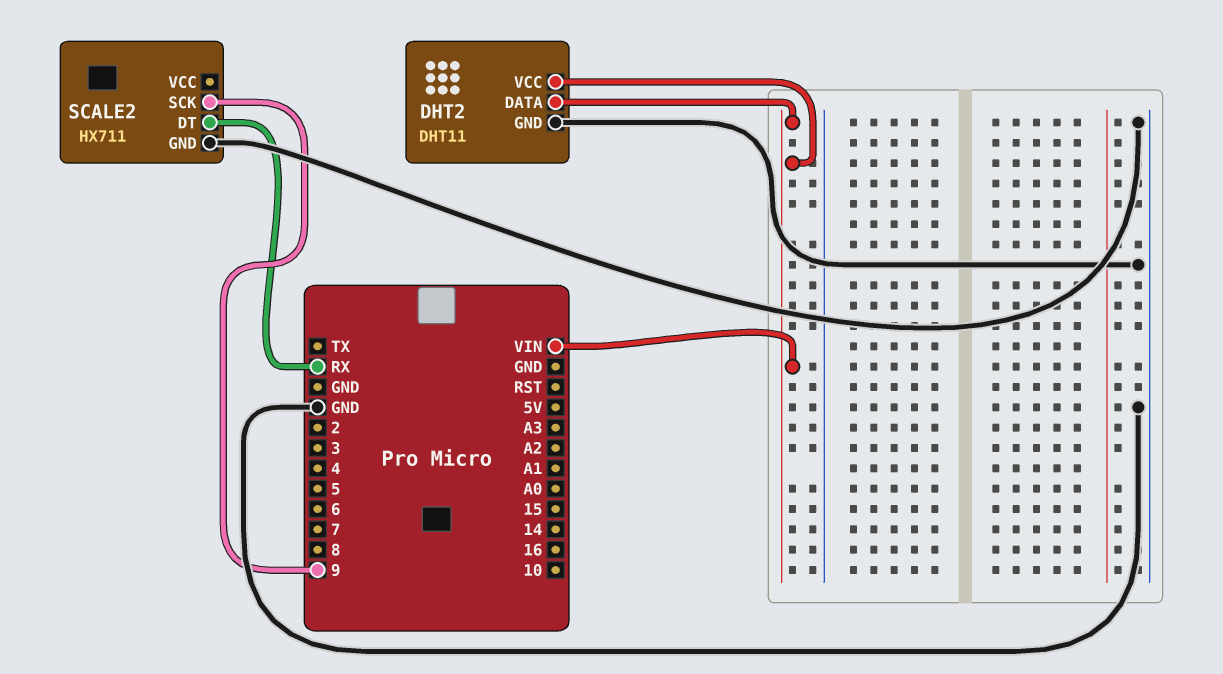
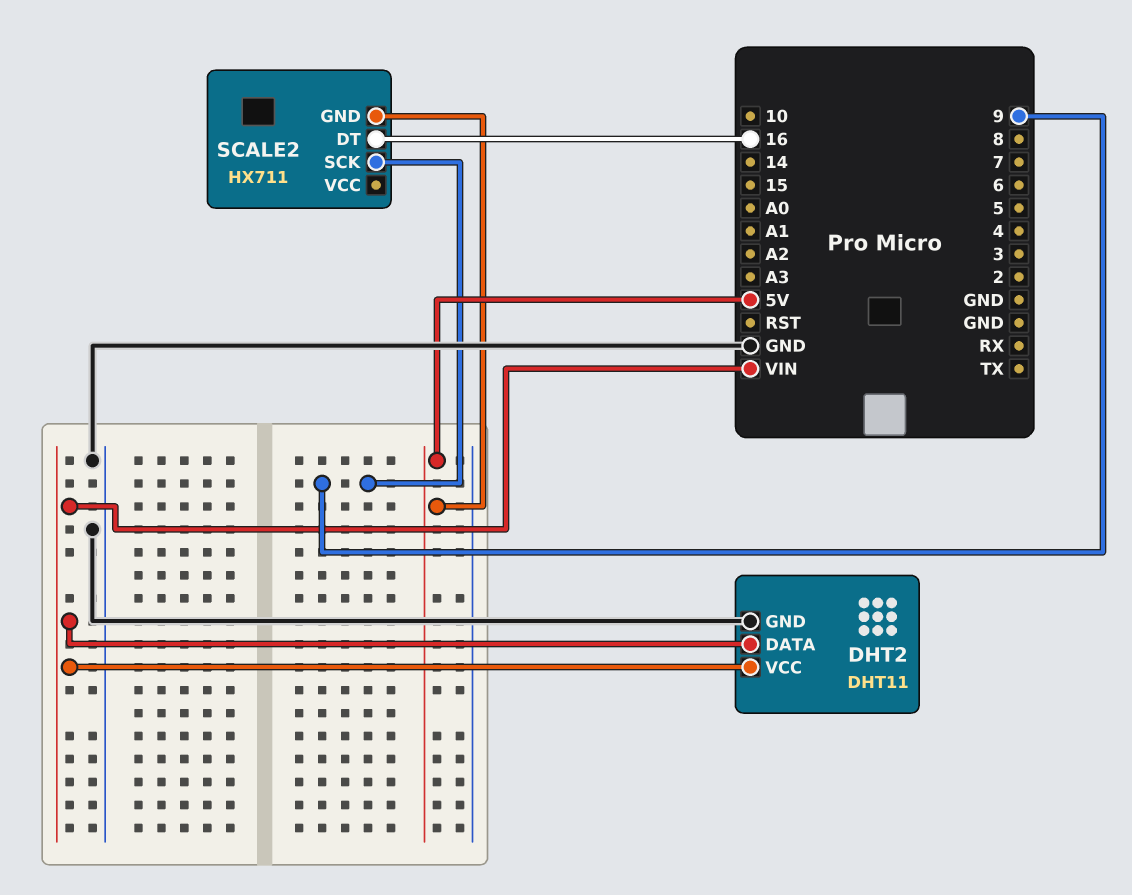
SCALE2 pin DT: RX -> 16
SCALE2 pin GND: GND -> 5V

